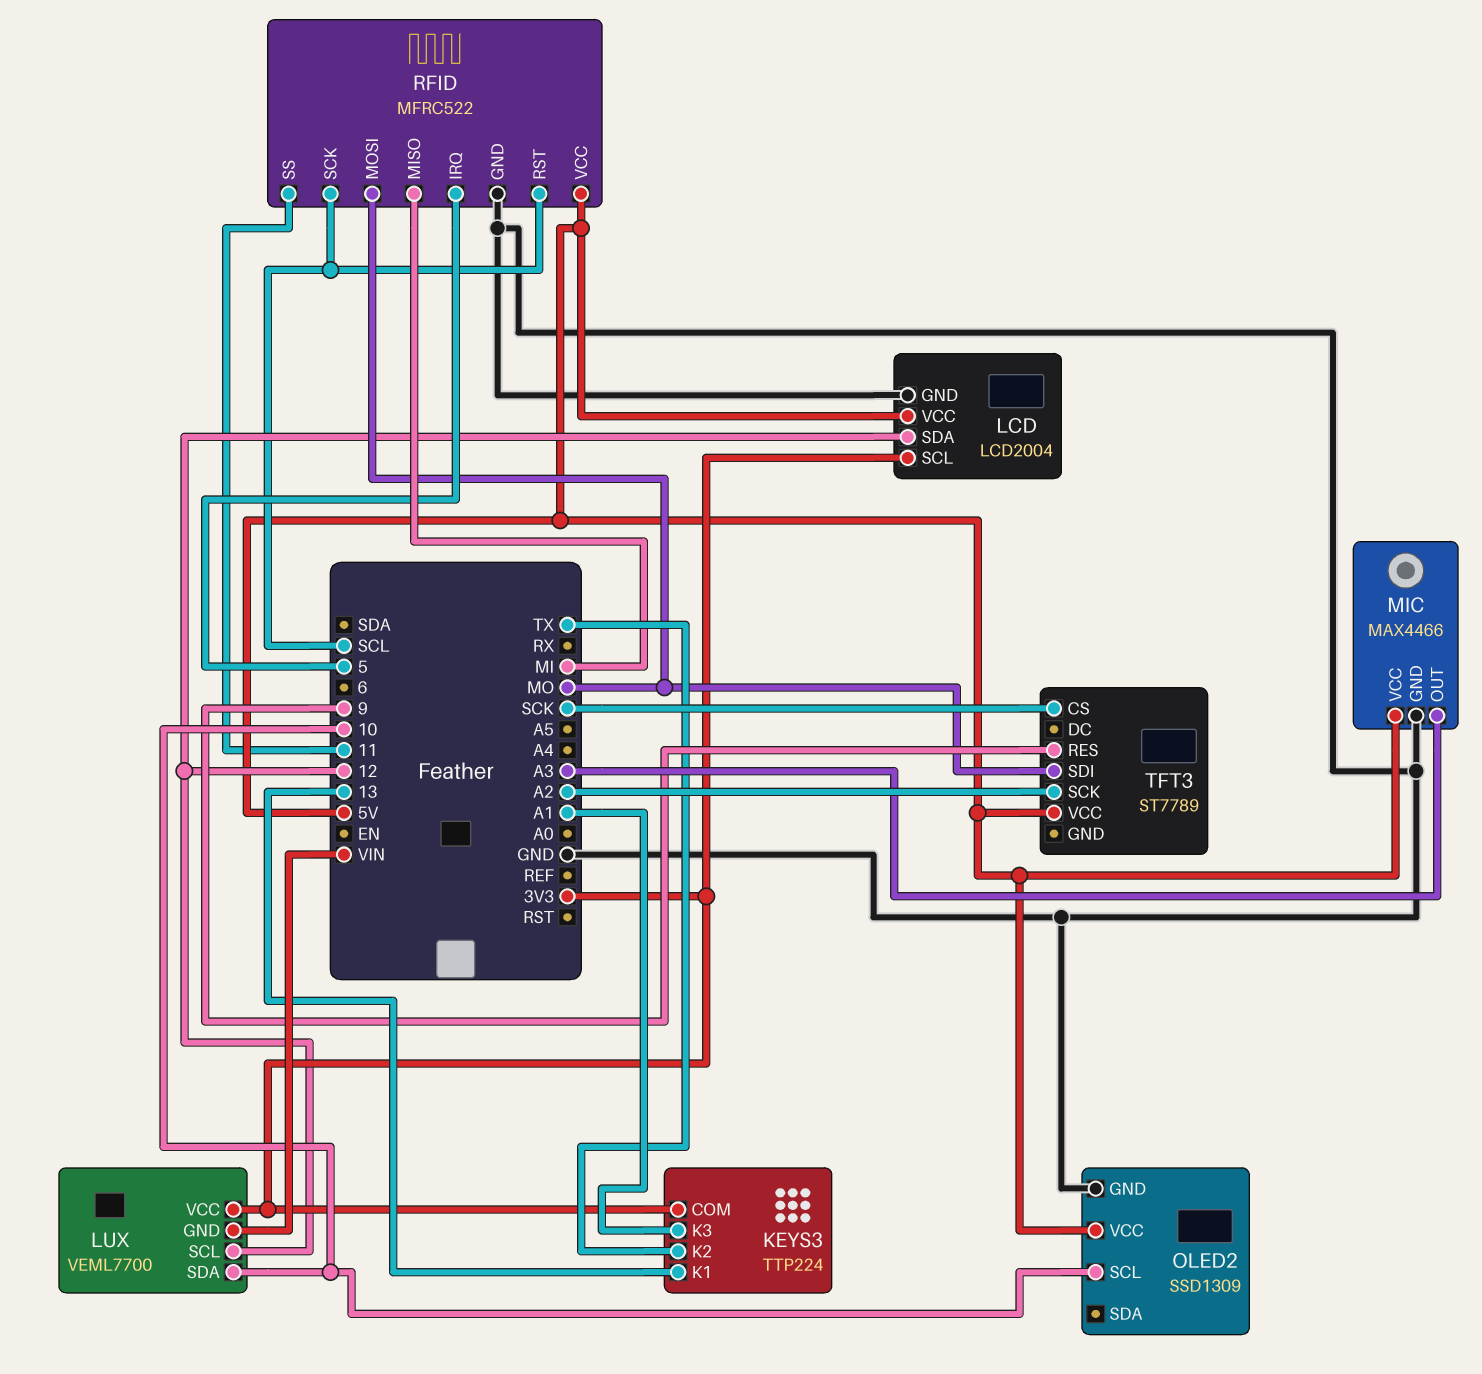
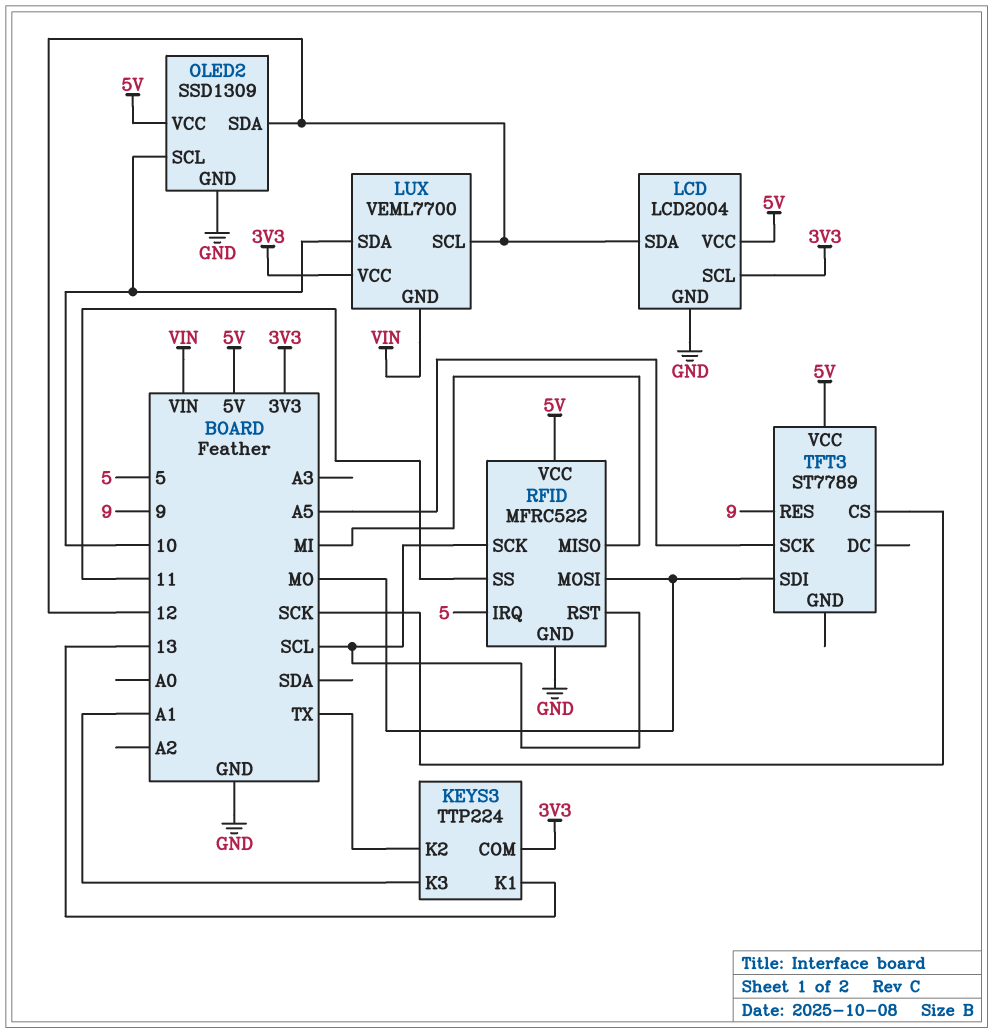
MIC: MAX4466 -> none
MIC pin GND: GND -> none
MIC pin OUT: A3 -> none
MIC pin VCC: 5V -> none
OLED2 pin SDA: none -> 12
TFT3 pin SCK: A2 -> A5

